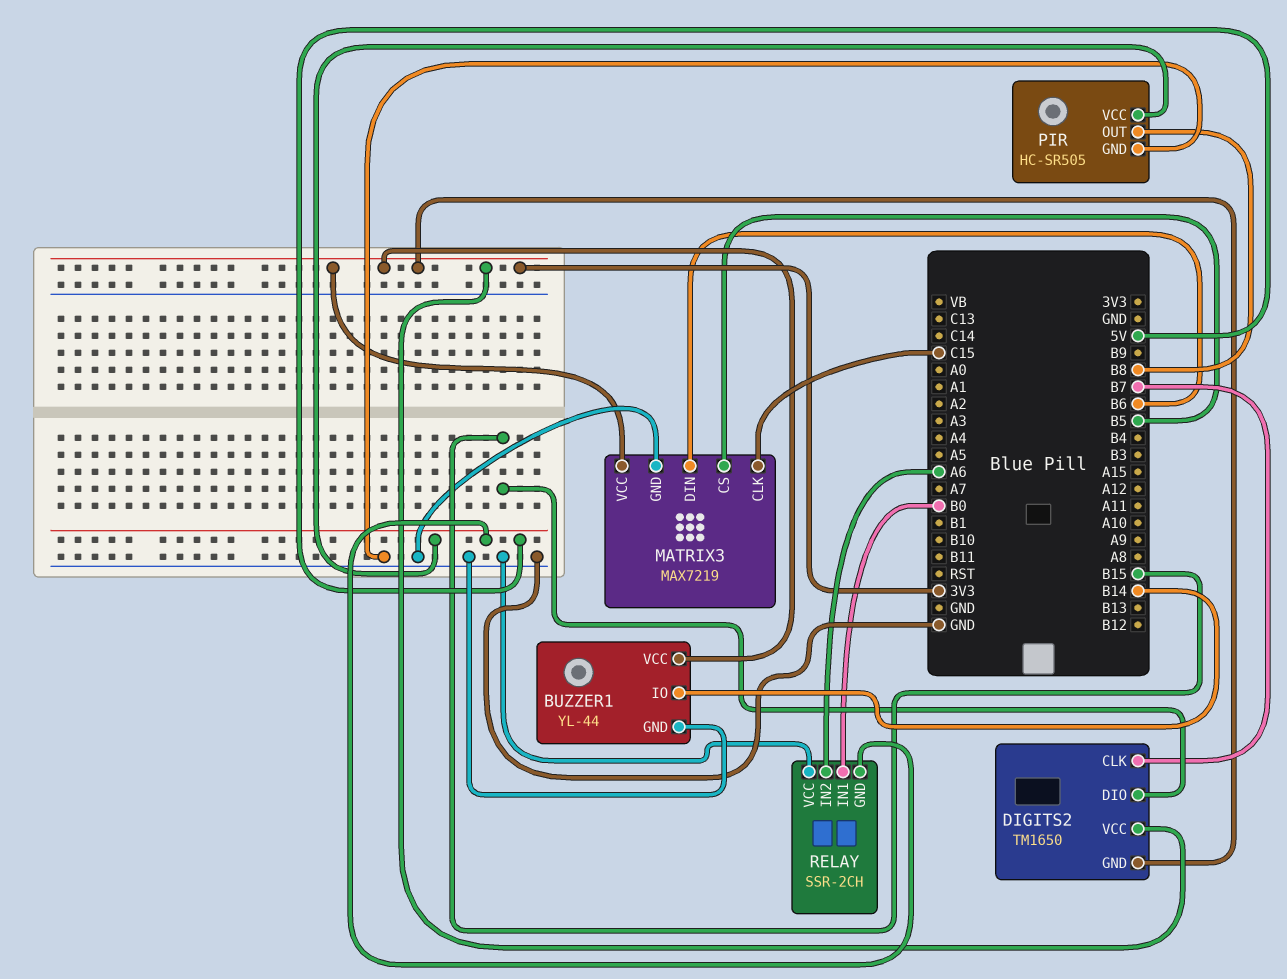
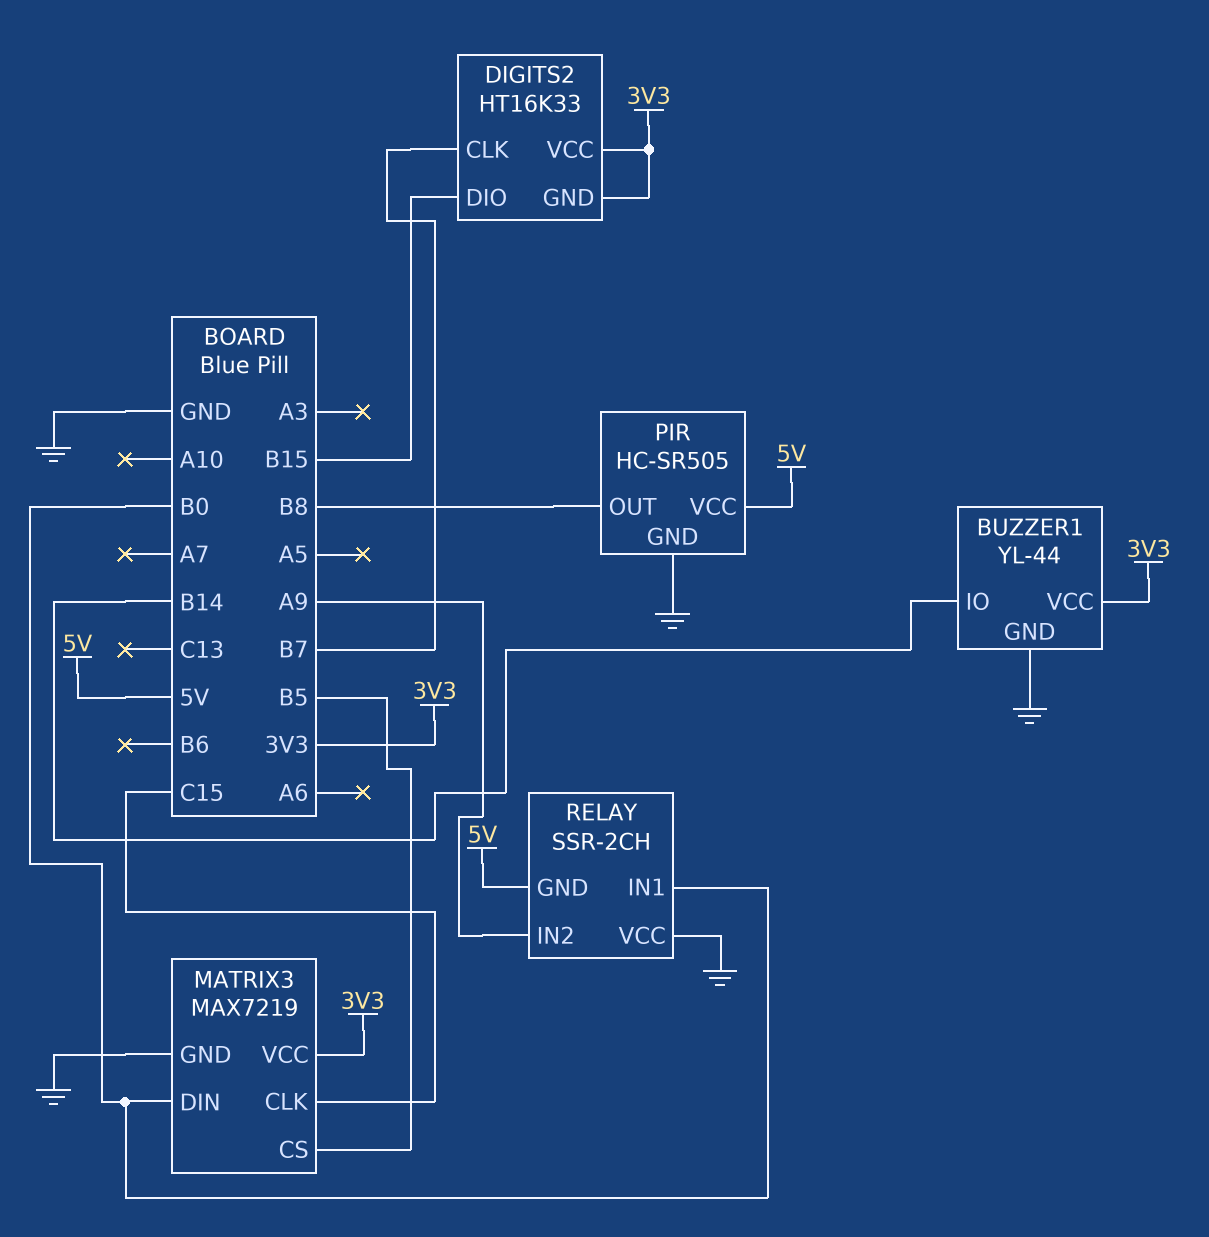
DIGITS2: TM1650 -> HT16K33
MATRIX3 pin DIN: B6 -> B0
RELAY pin IN2: A6 -> A9

